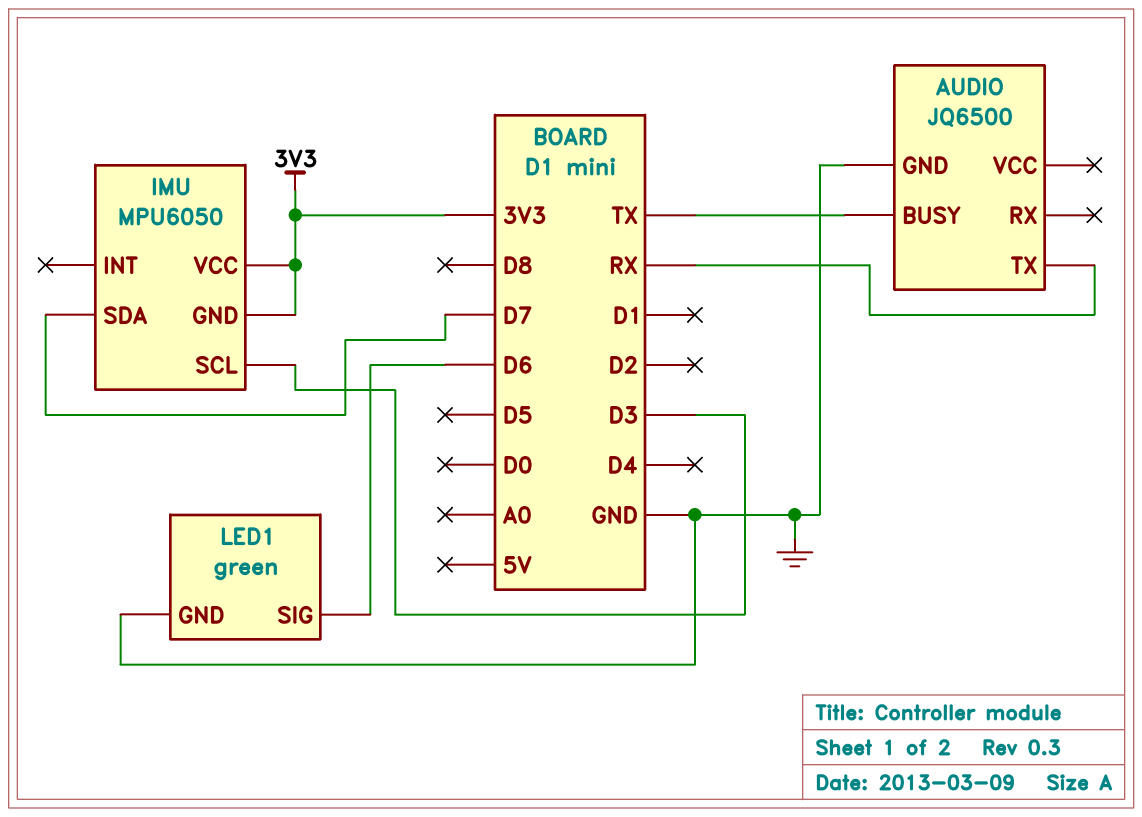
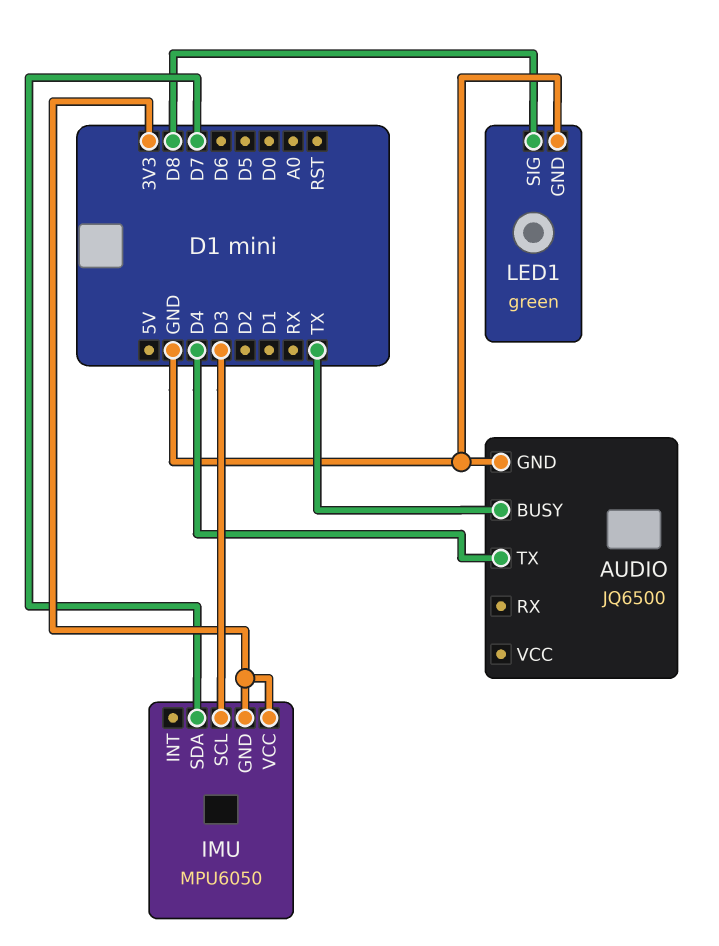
AUDIO pin TX: RX -> D4
LED1 pin SIG: D6 -> D8

